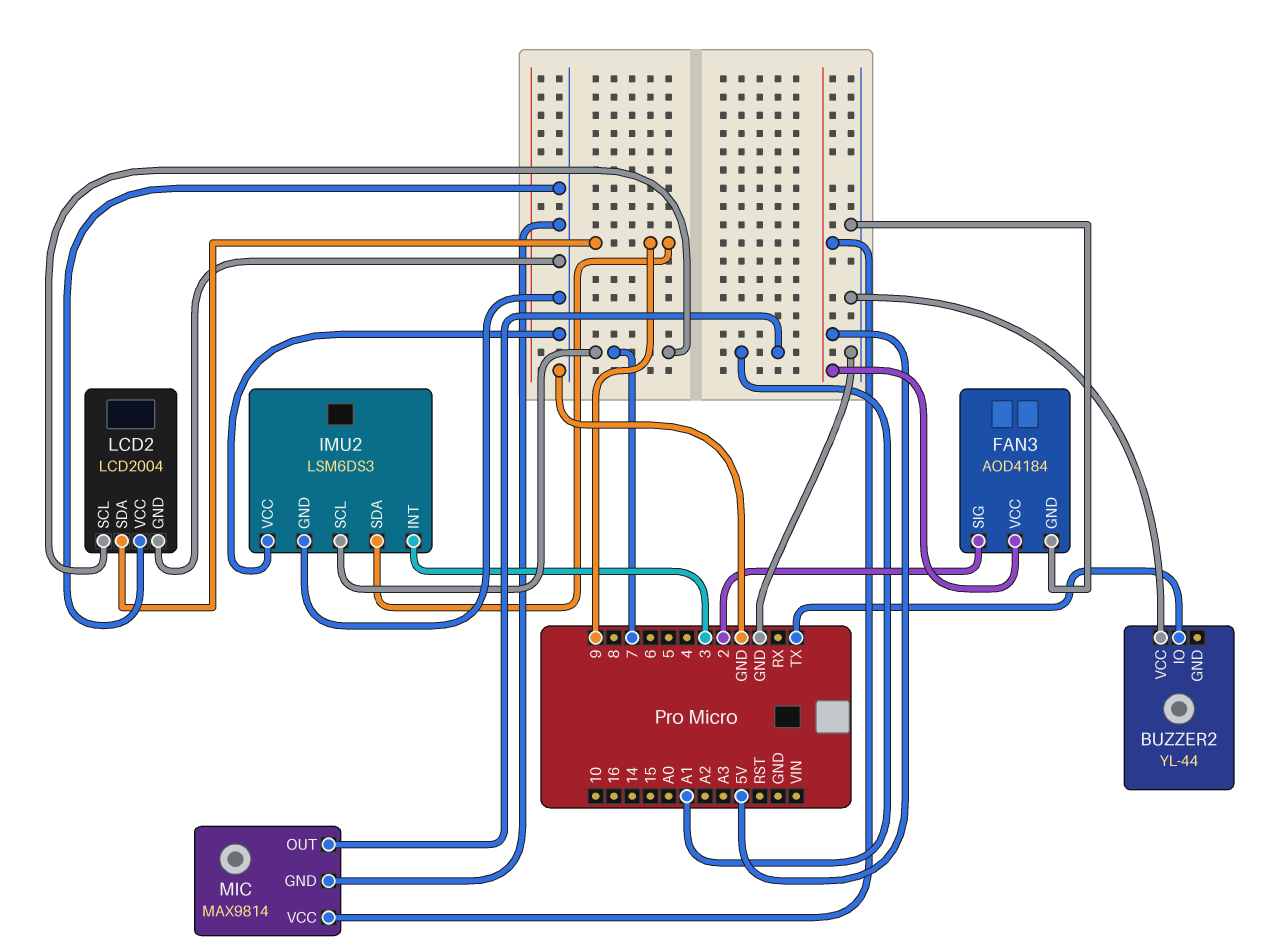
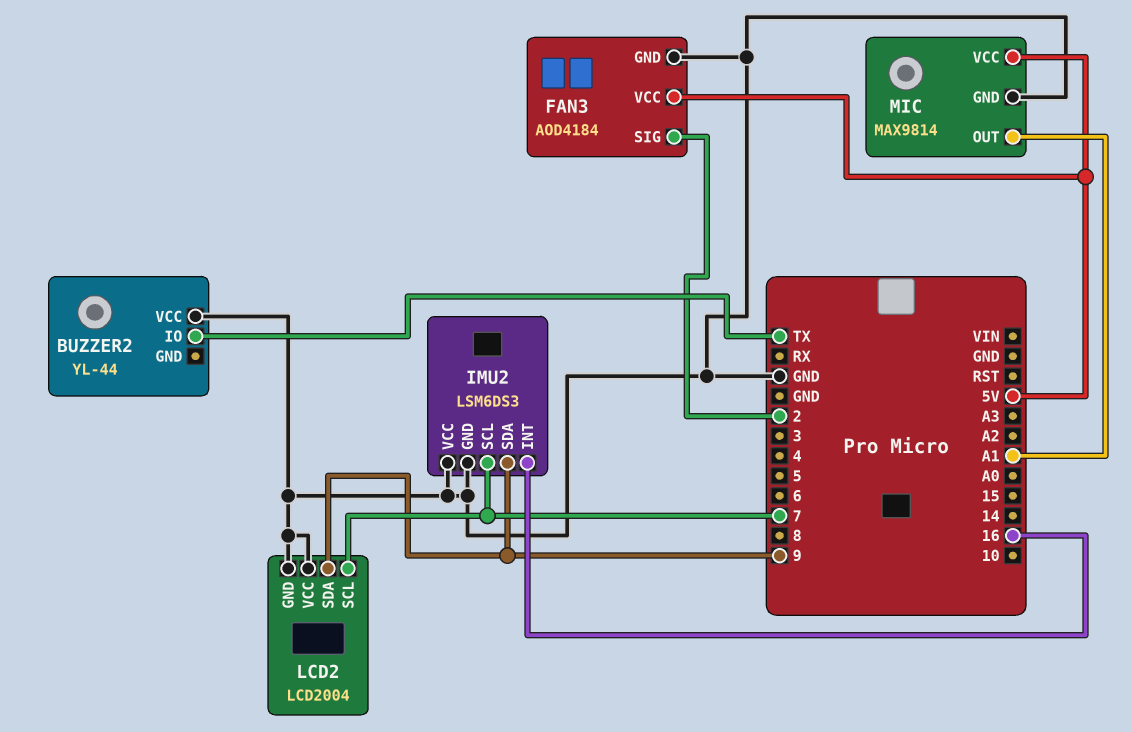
IMU2 pin INT: 3 -> 16

